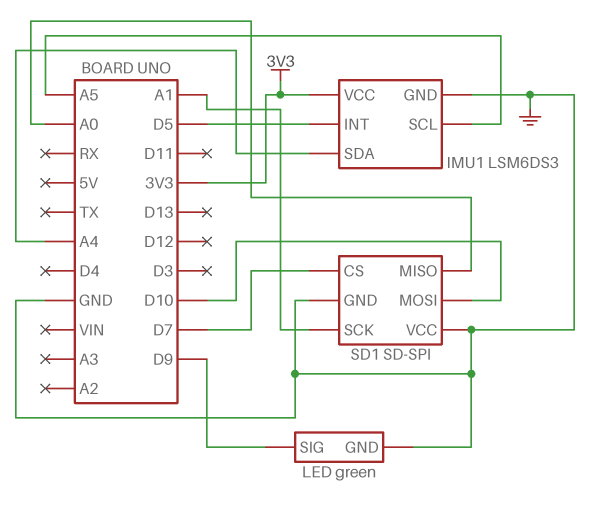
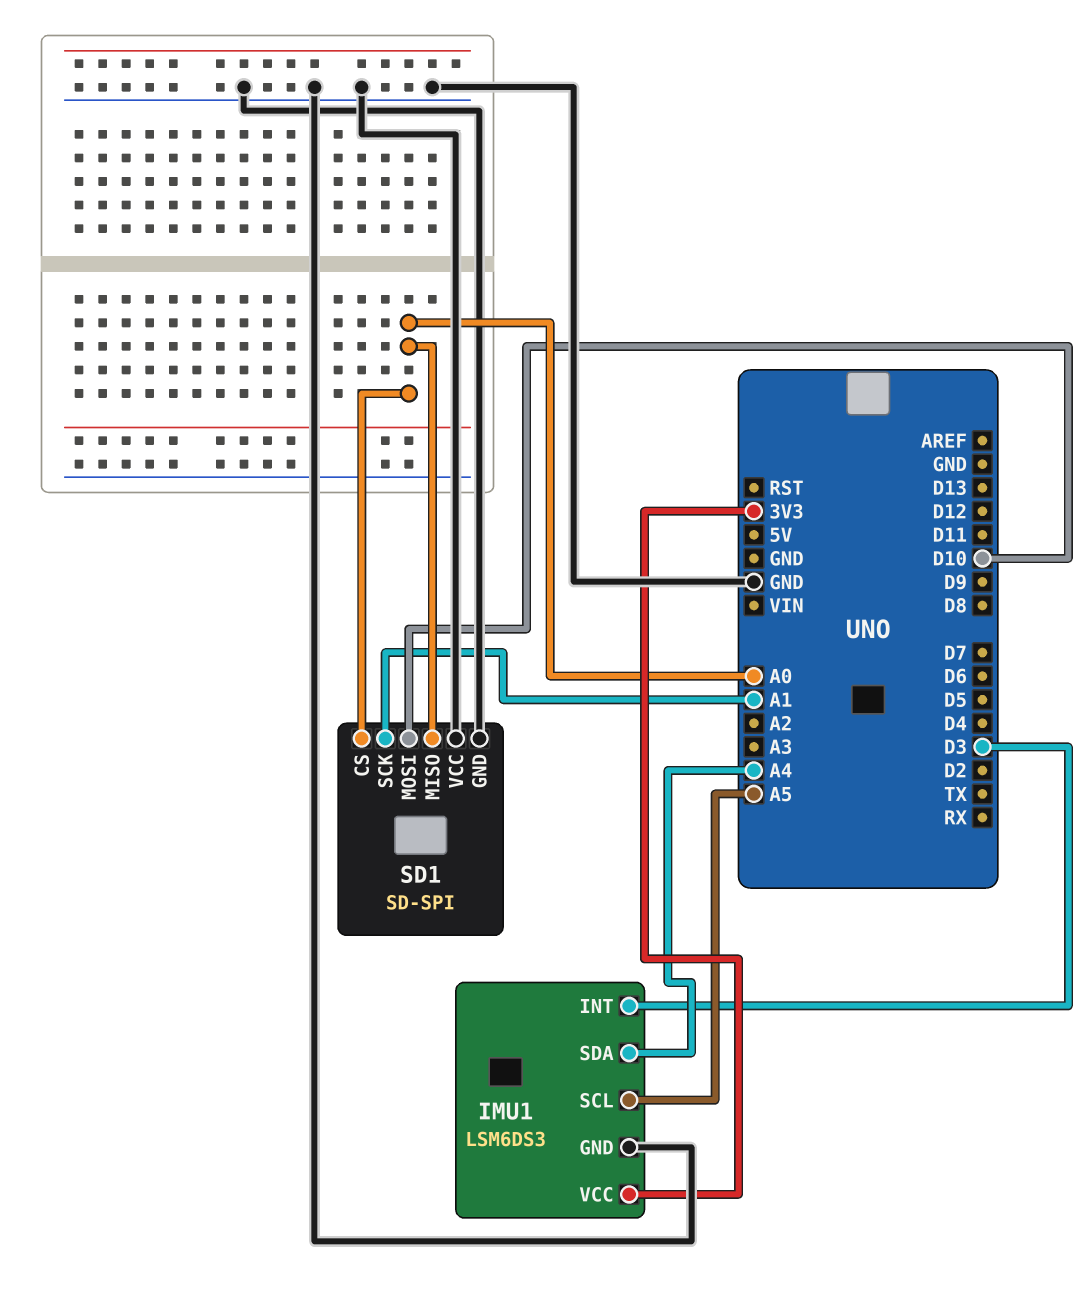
IMU1 pin INT: D5 -> D3
LED: green -> none
LED pin GND: GND -> none
LED pin SIG: D9 -> none
SD1 pin CS: D7 -> A0

